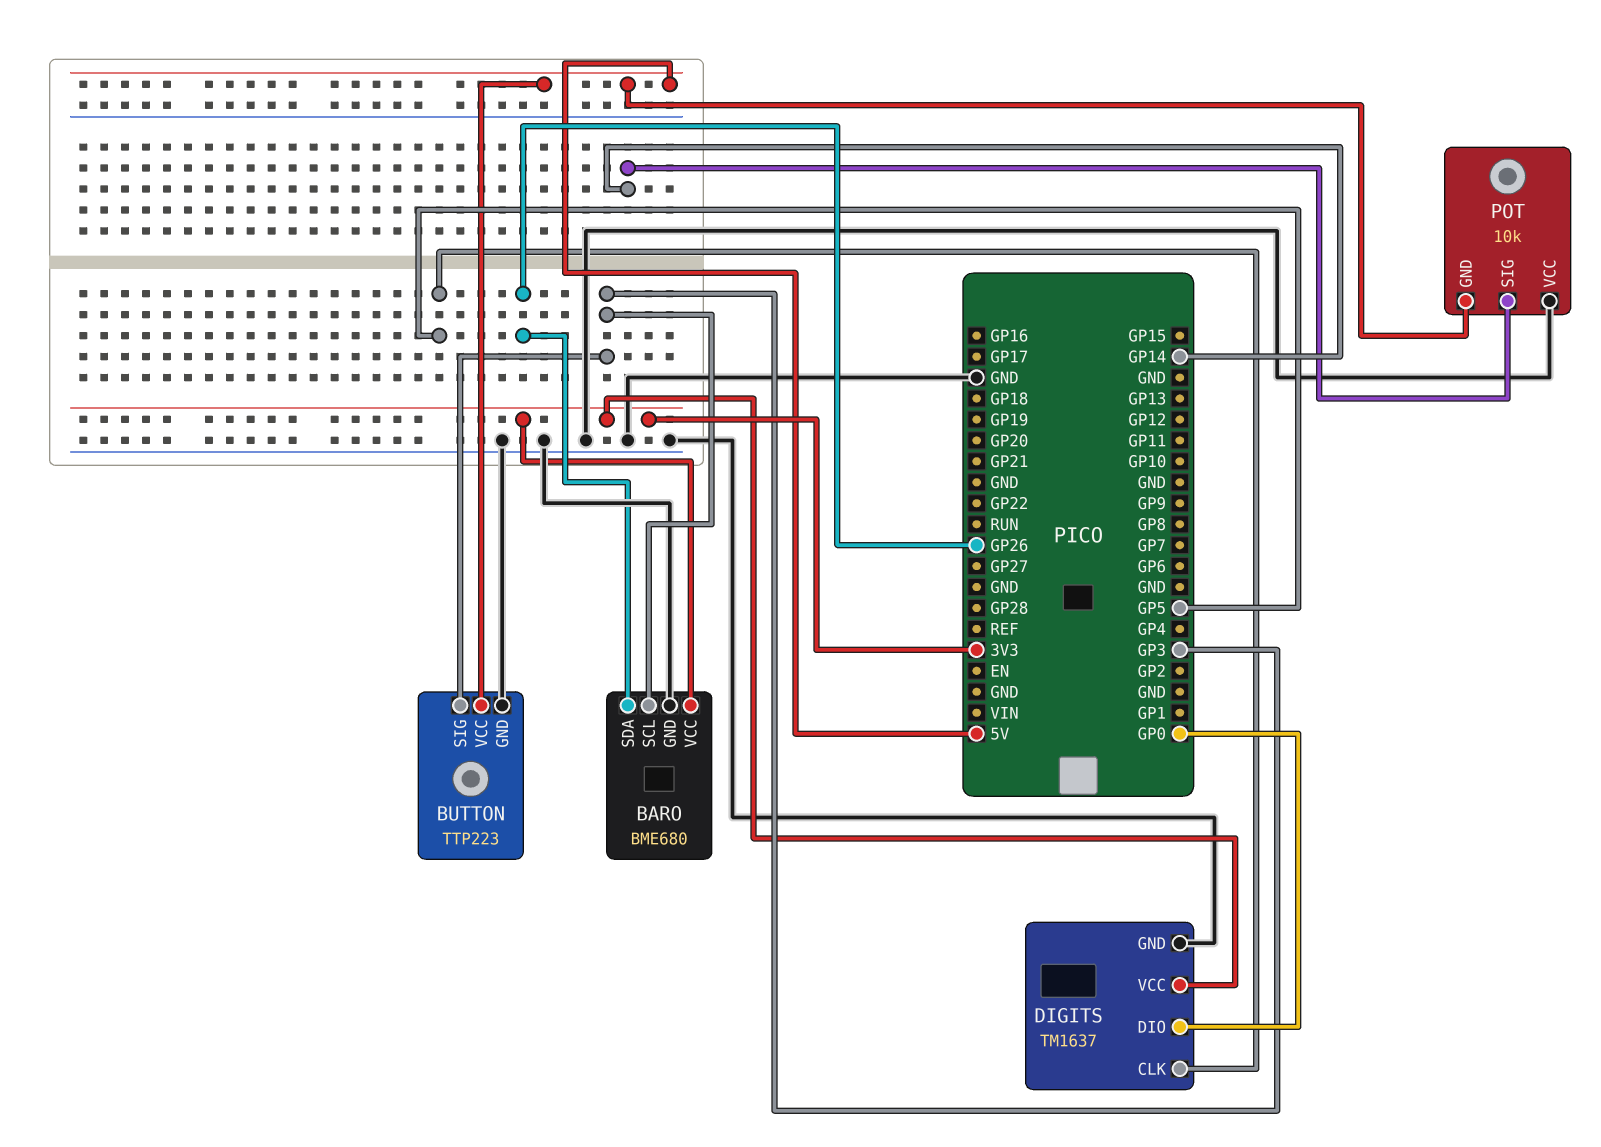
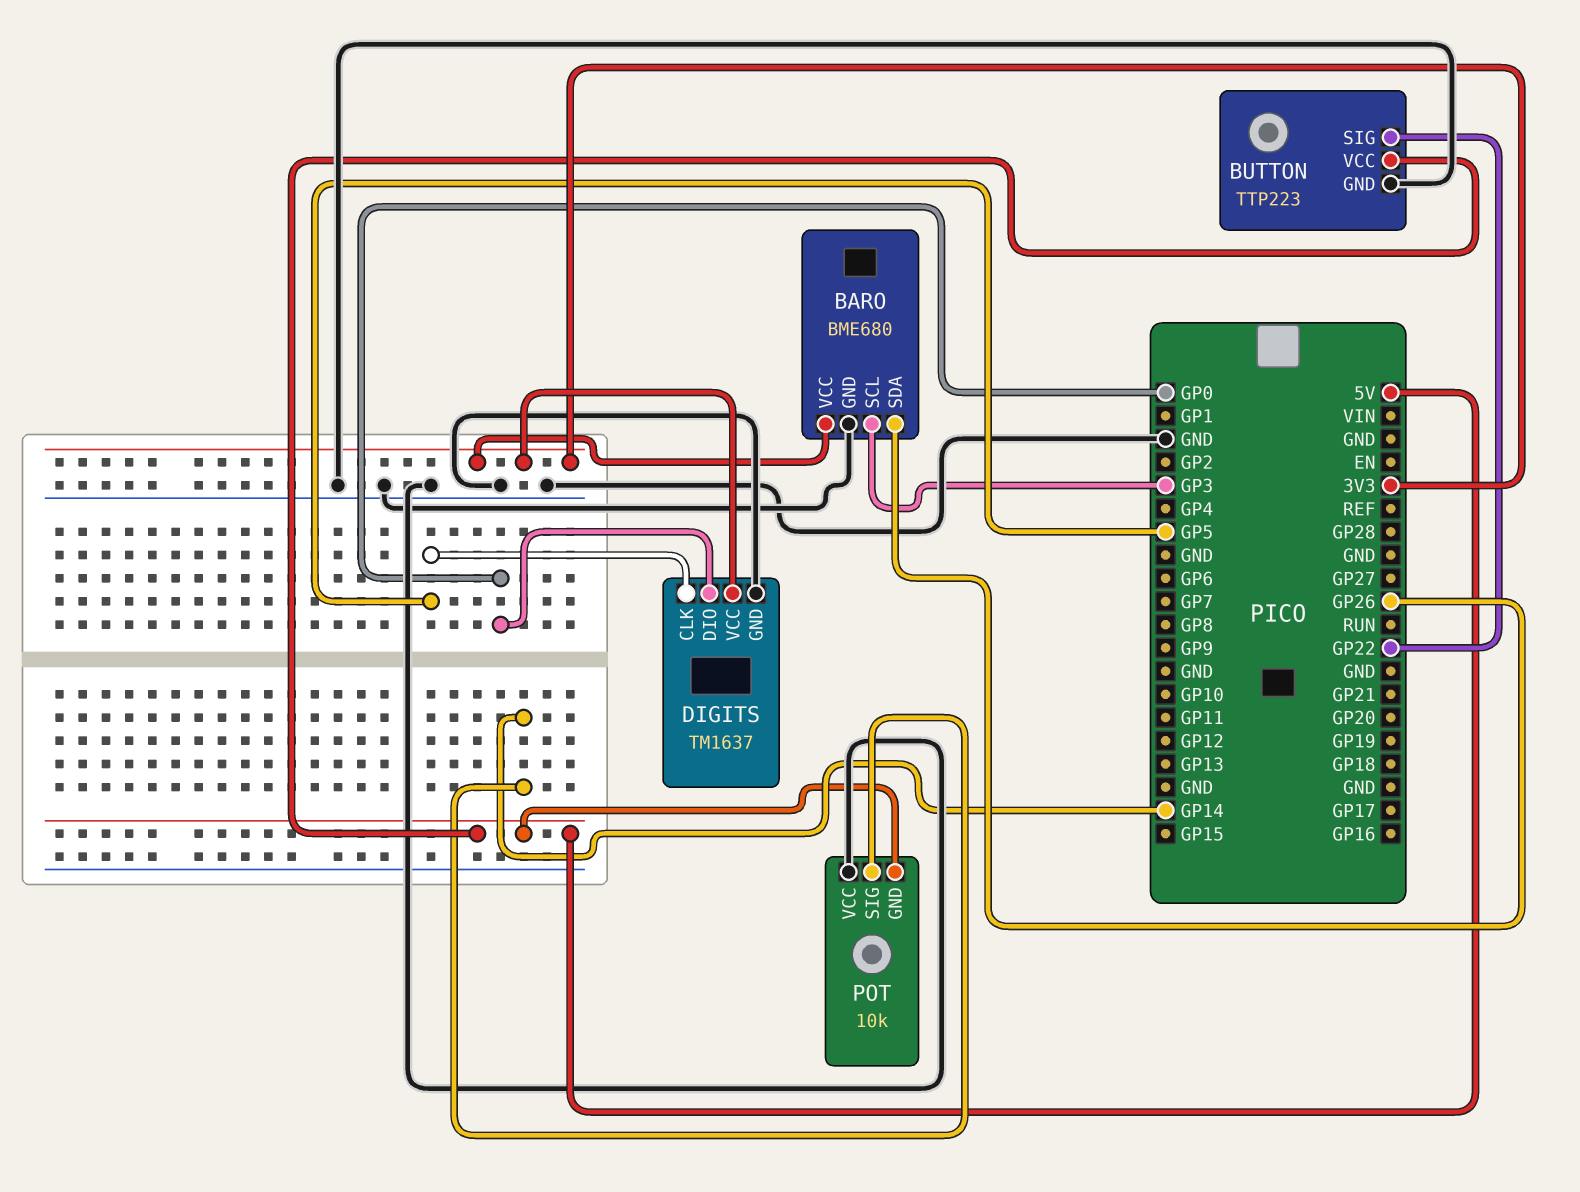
BUTTON pin SIG: GP3 -> GP22

